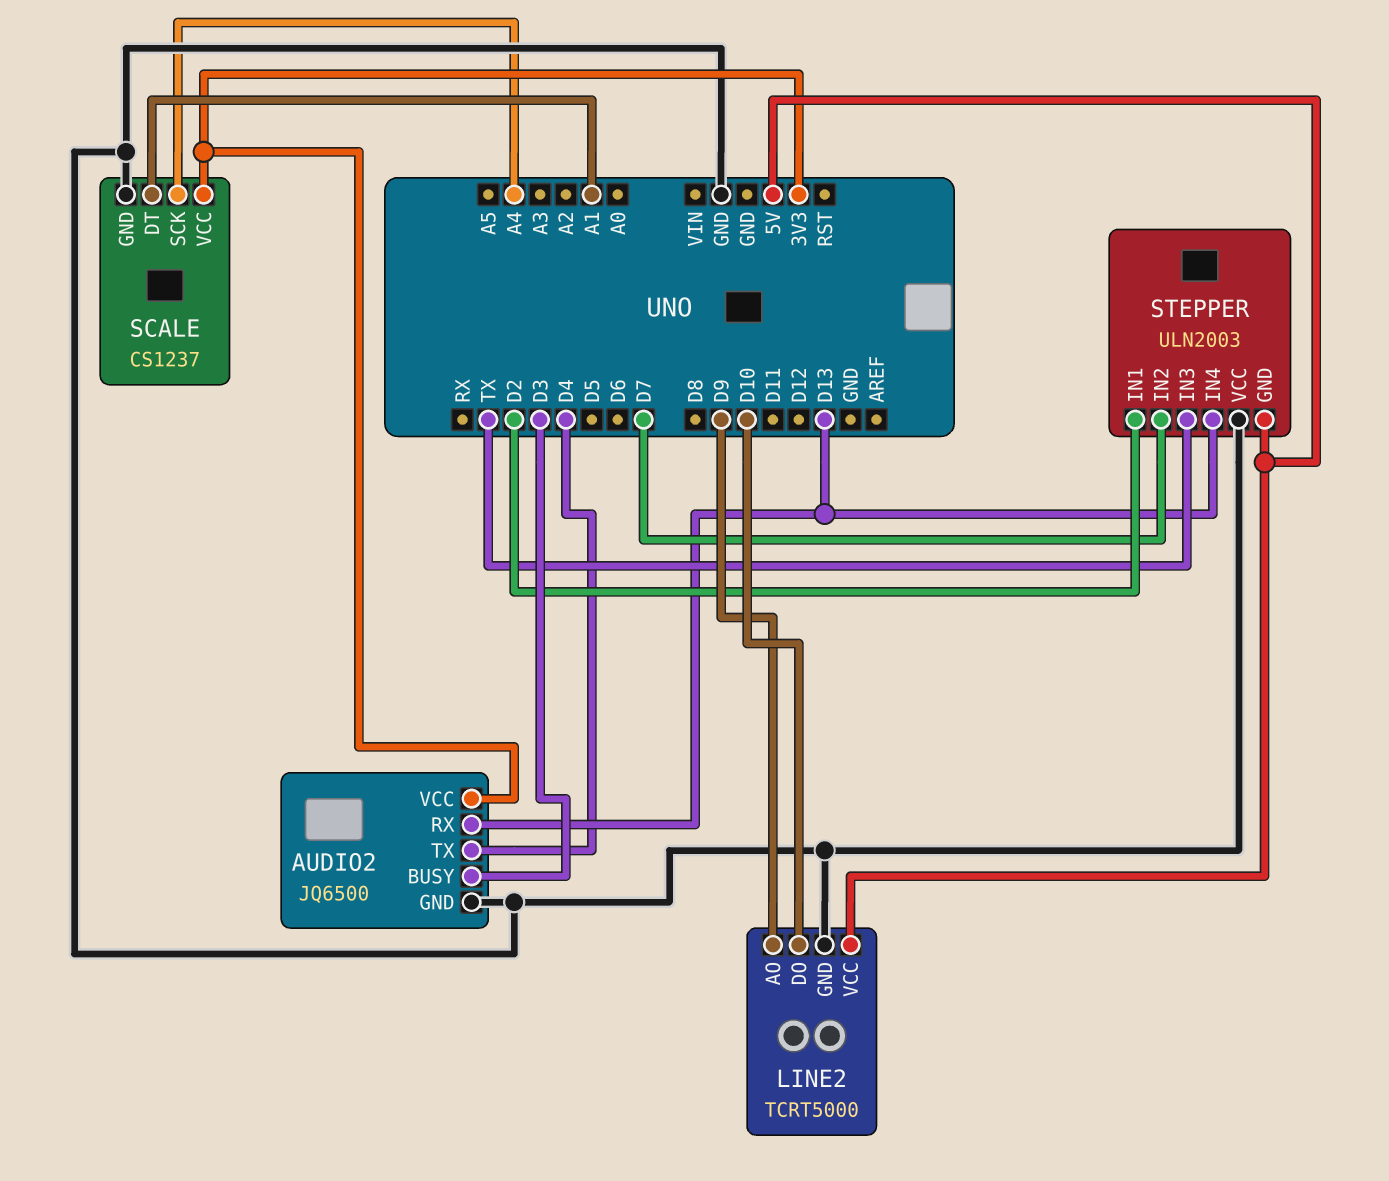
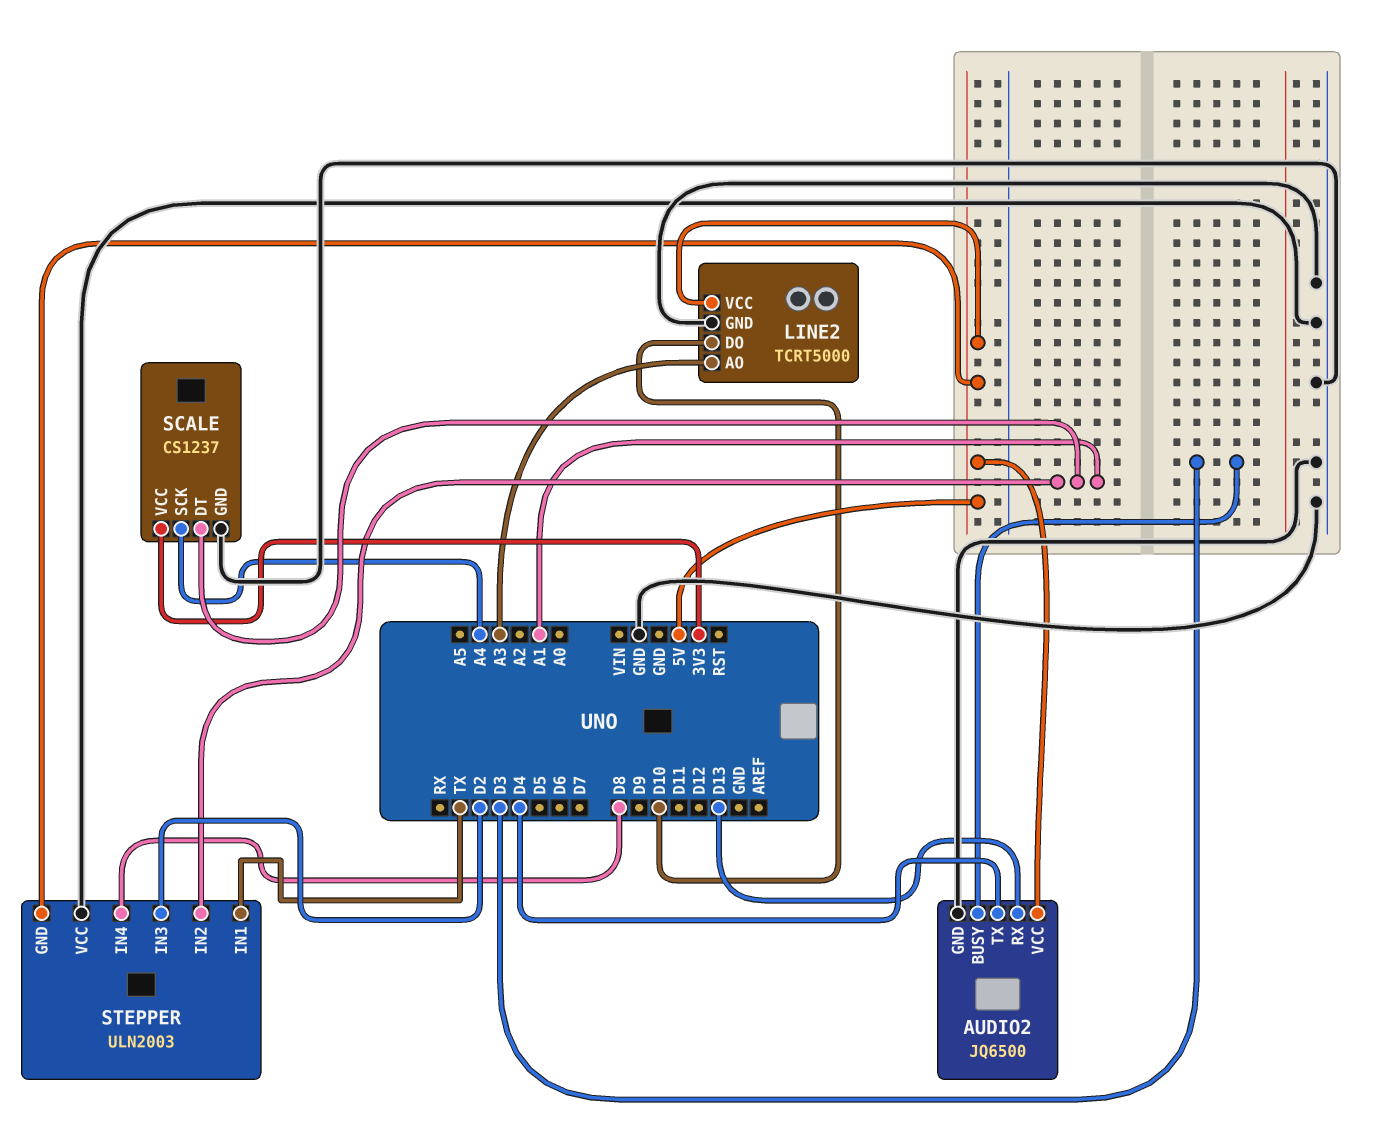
AUDIO2 pin VCC: 3V3 -> 5V
LINE2 pin AO: D9 -> A3
STEPPER pin IN1: D2 -> TX
STEPPER pin IN2: D7 -> A1
STEPPER pin IN3: TX -> D2
STEPPER pin IN4: D13 -> D8

